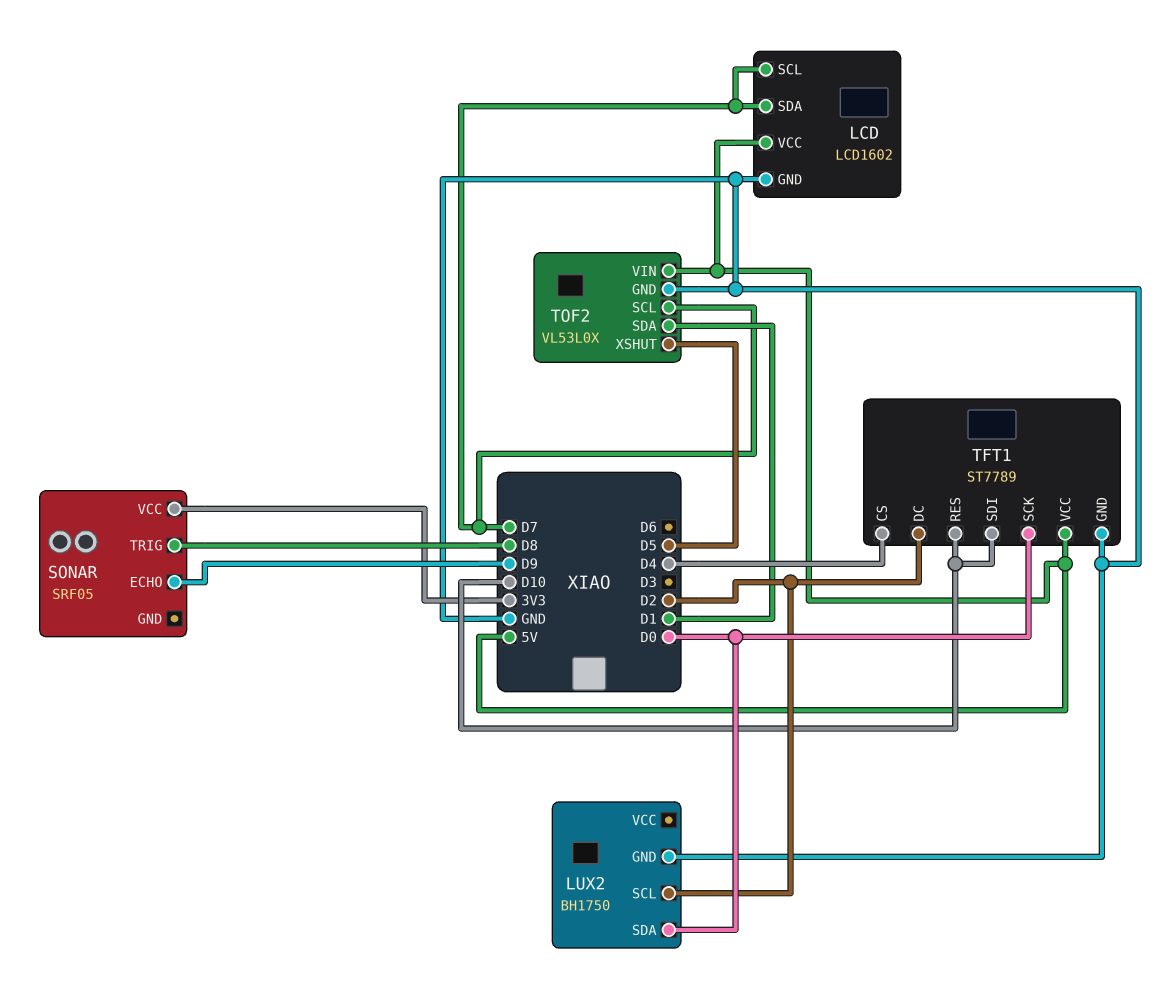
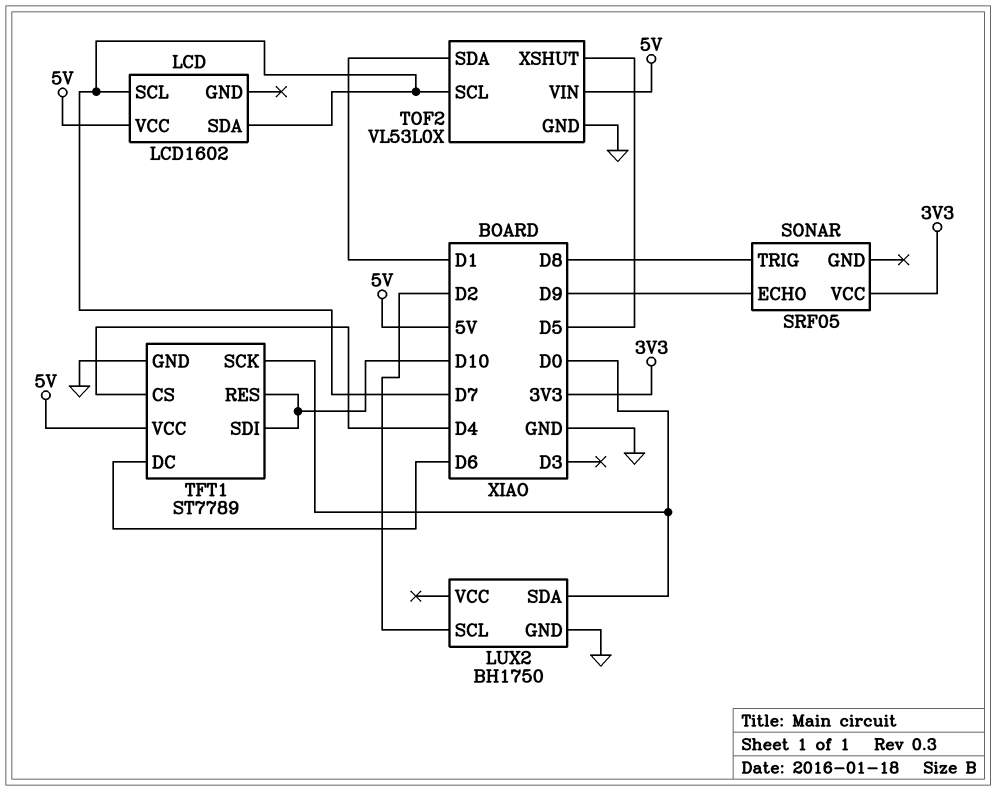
LCD pin GND: GND -> none
TFT1 pin DC: D2 -> D6

